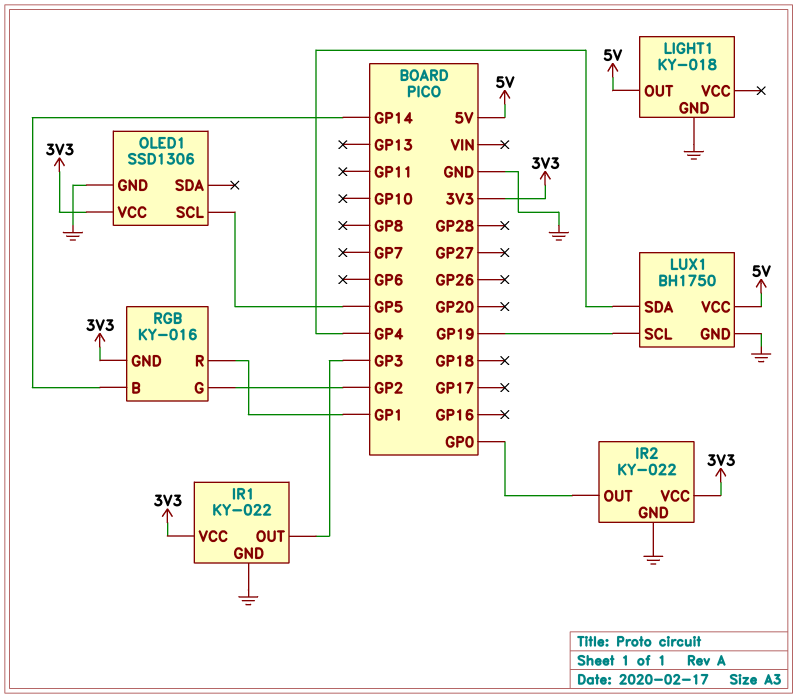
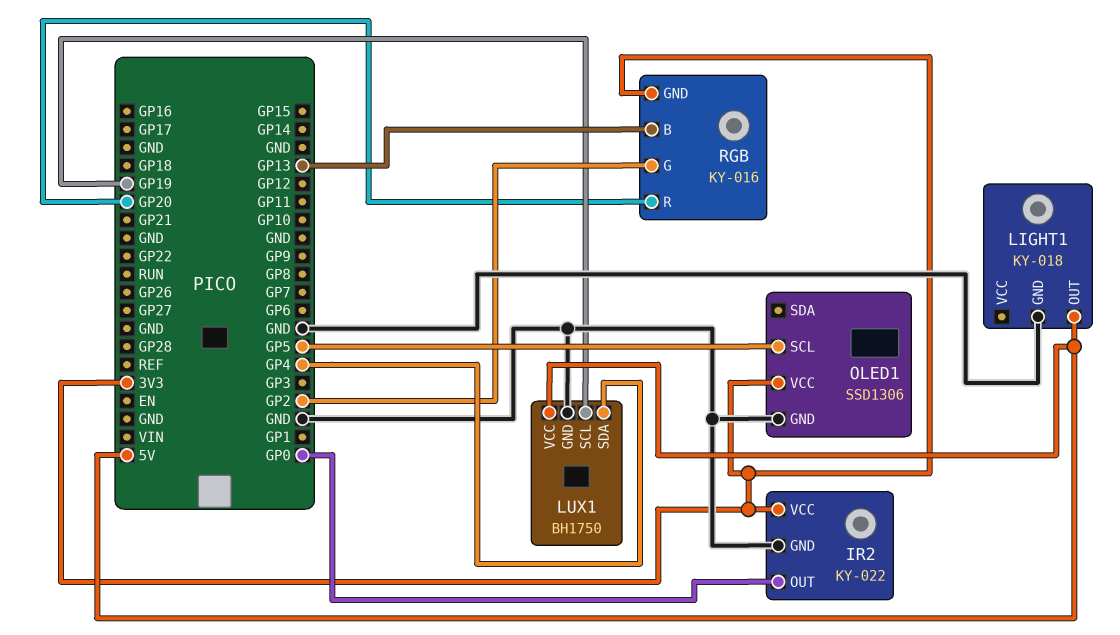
IR1: KY-022 -> none
IR1 pin GND: GND -> none
IR1 pin OUT: GP3 -> none
IR1 pin VCC: 3V3 -> none
RGB pin B: GP14 -> GP13
RGB pin R: GP1 -> GP20

